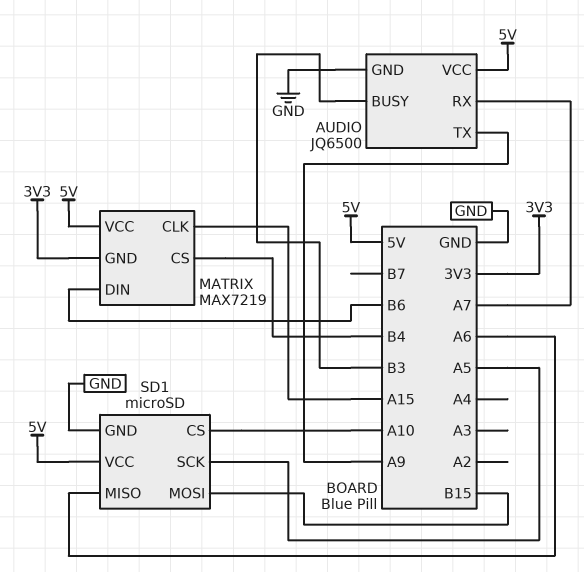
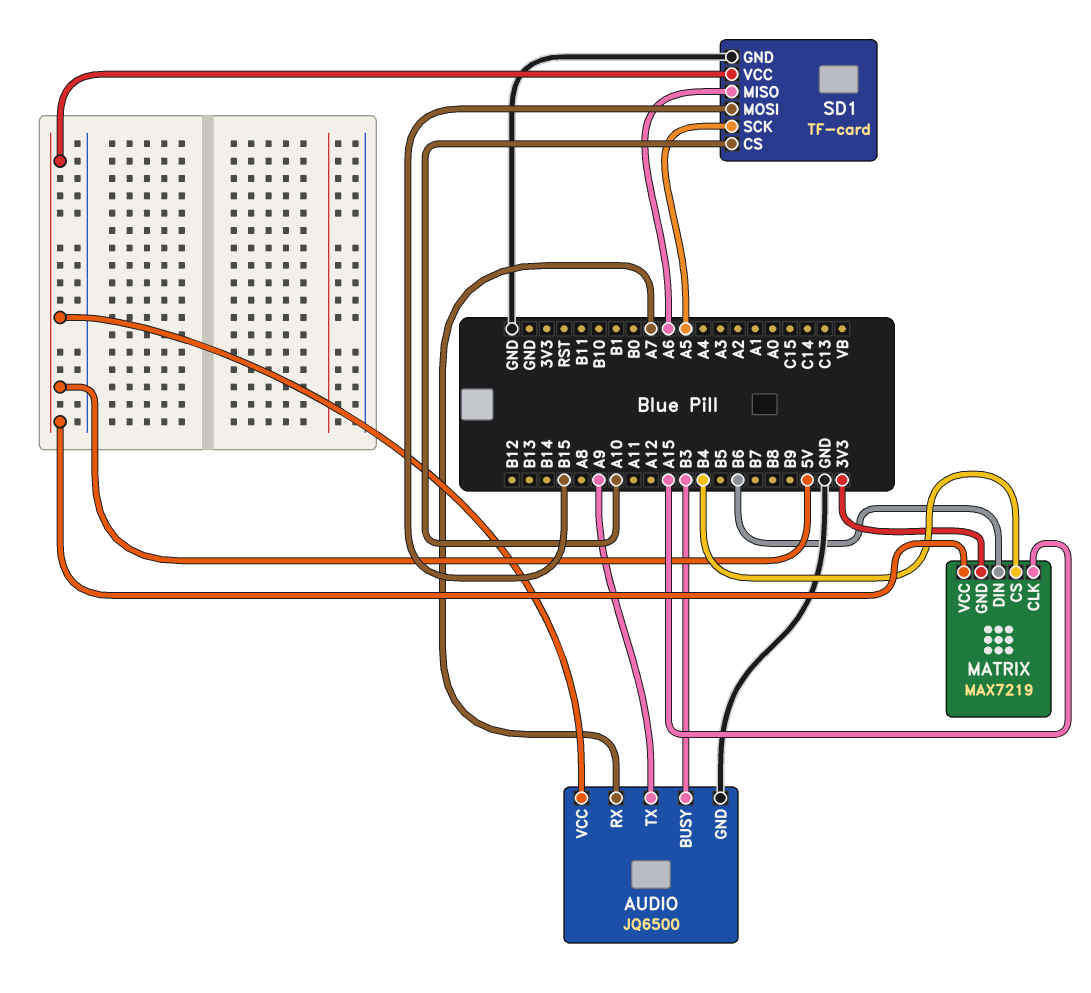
SD1: microSD -> TF-card

